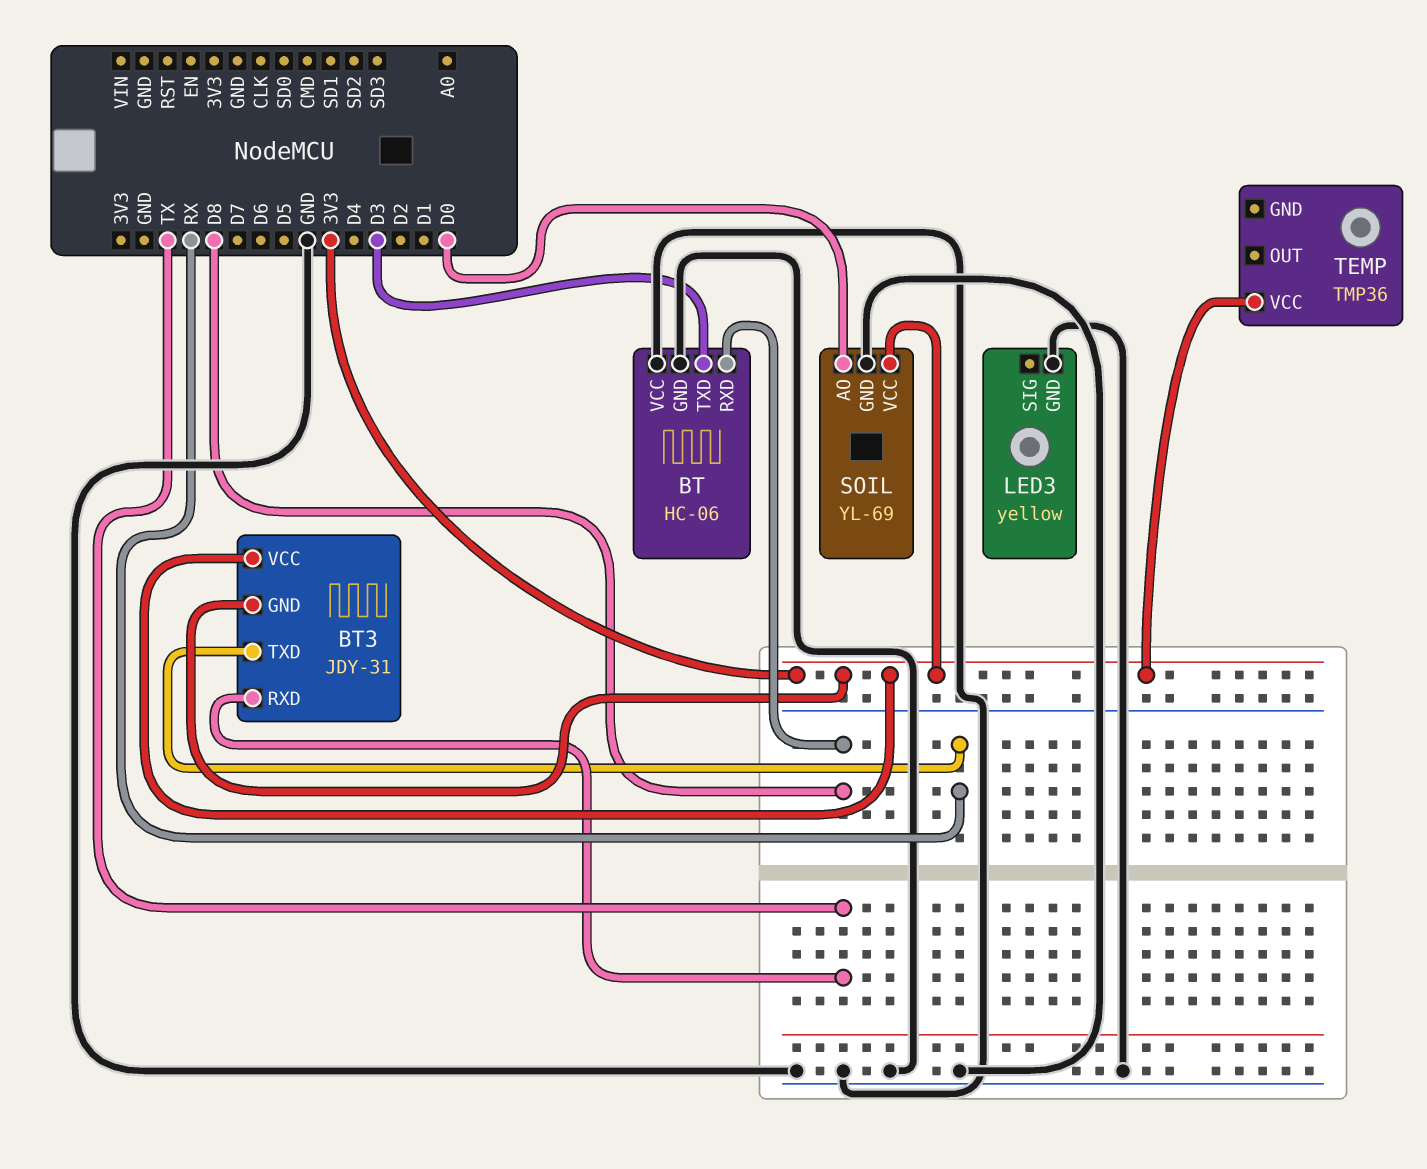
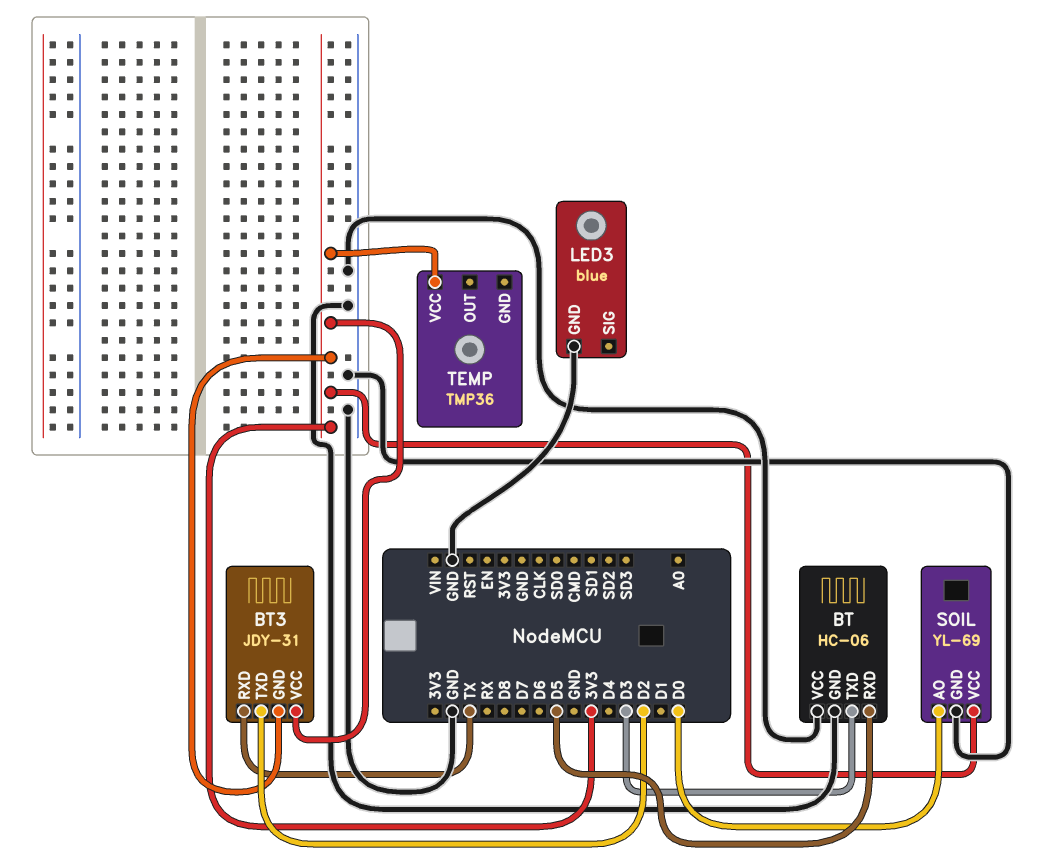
BT pin RXD: D8 -> D5
BT3 pin TXD: RX -> D2
LED3: yellow -> blue

